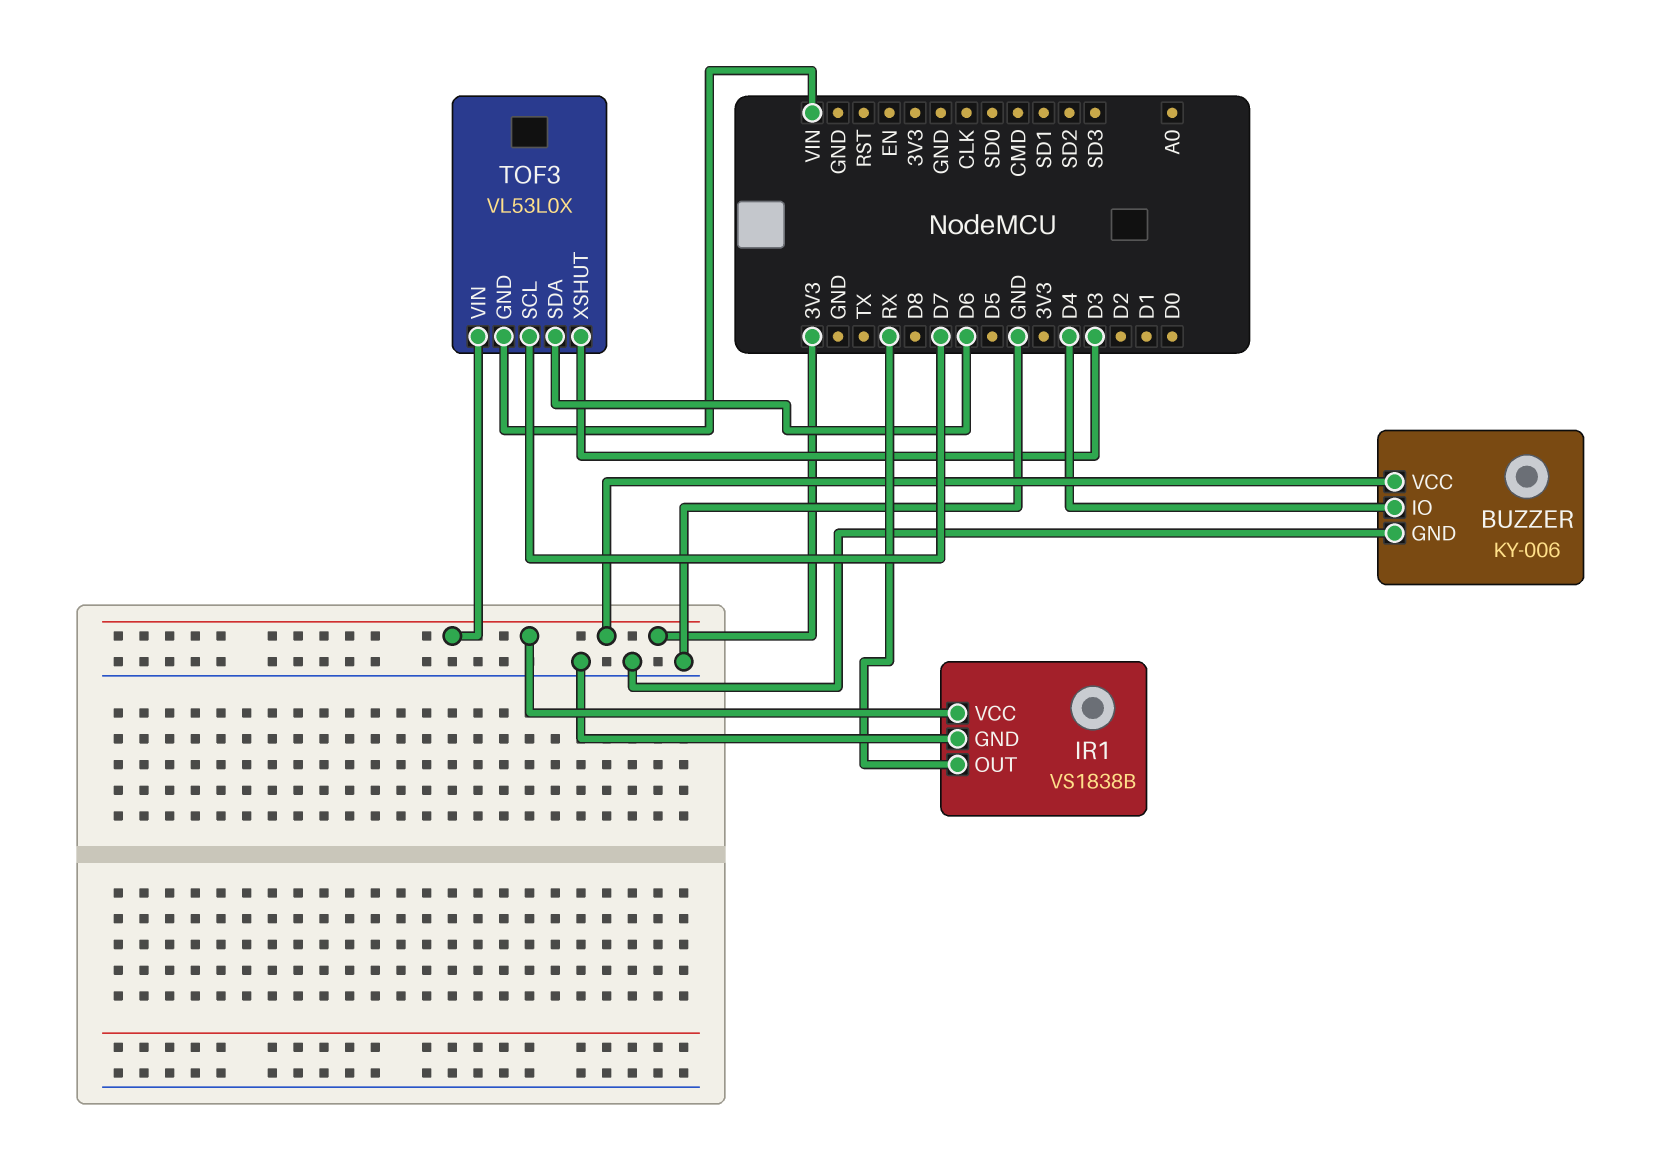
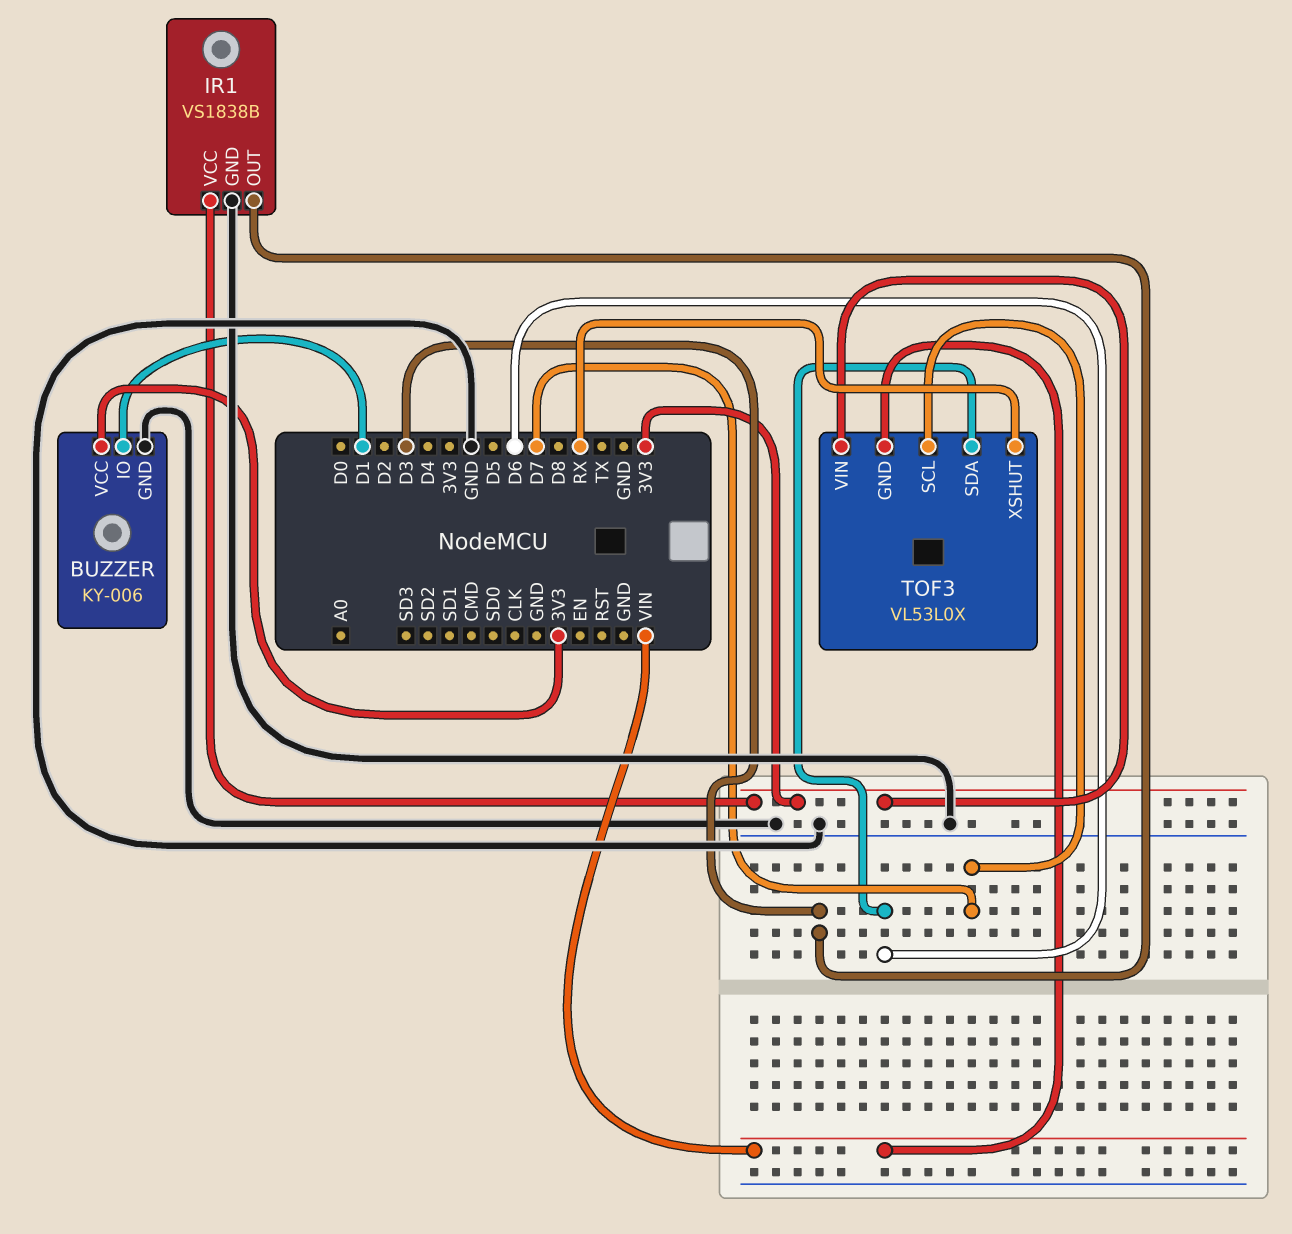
BUZZER pin IO: D4 -> D1
IR1 pin OUT: RX -> D3
TOF3 pin XSHUT: D3 -> RX

